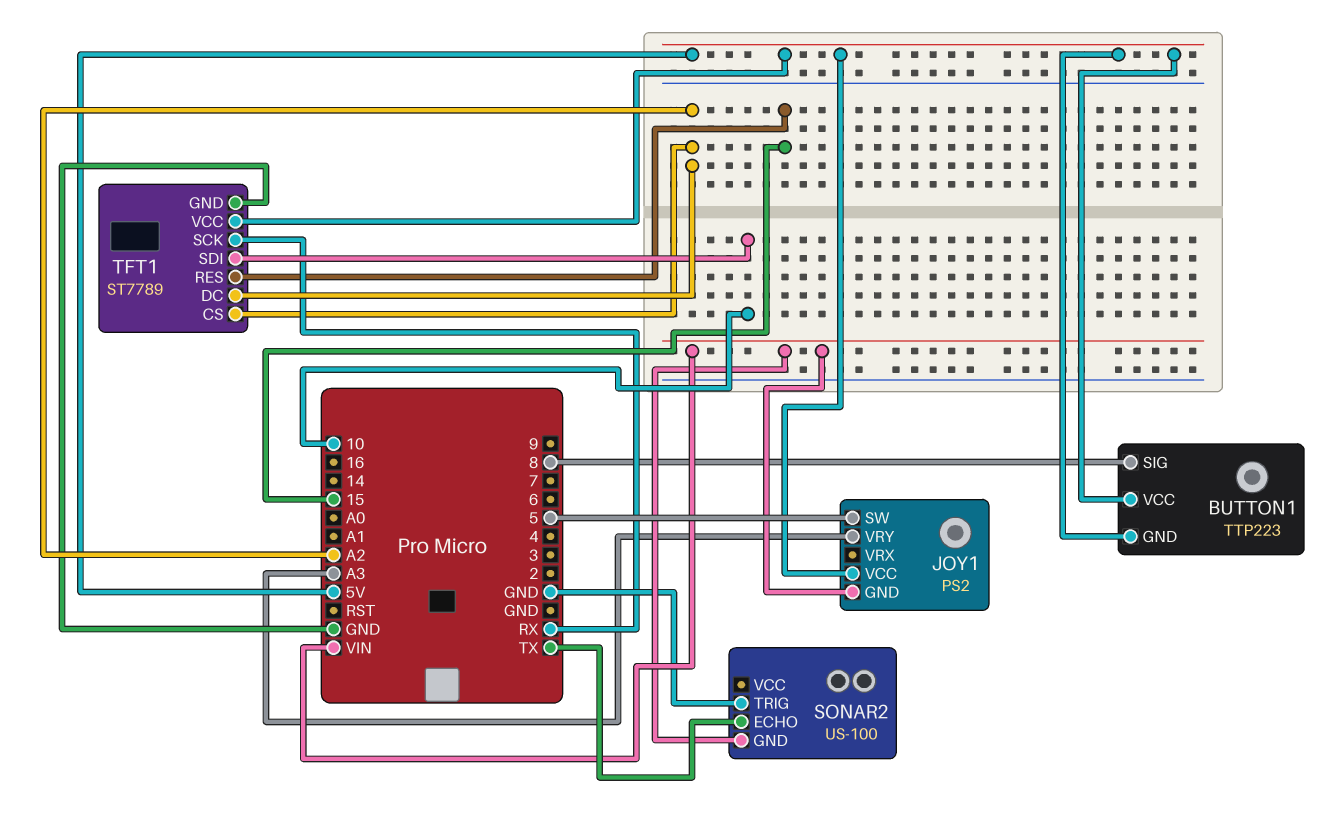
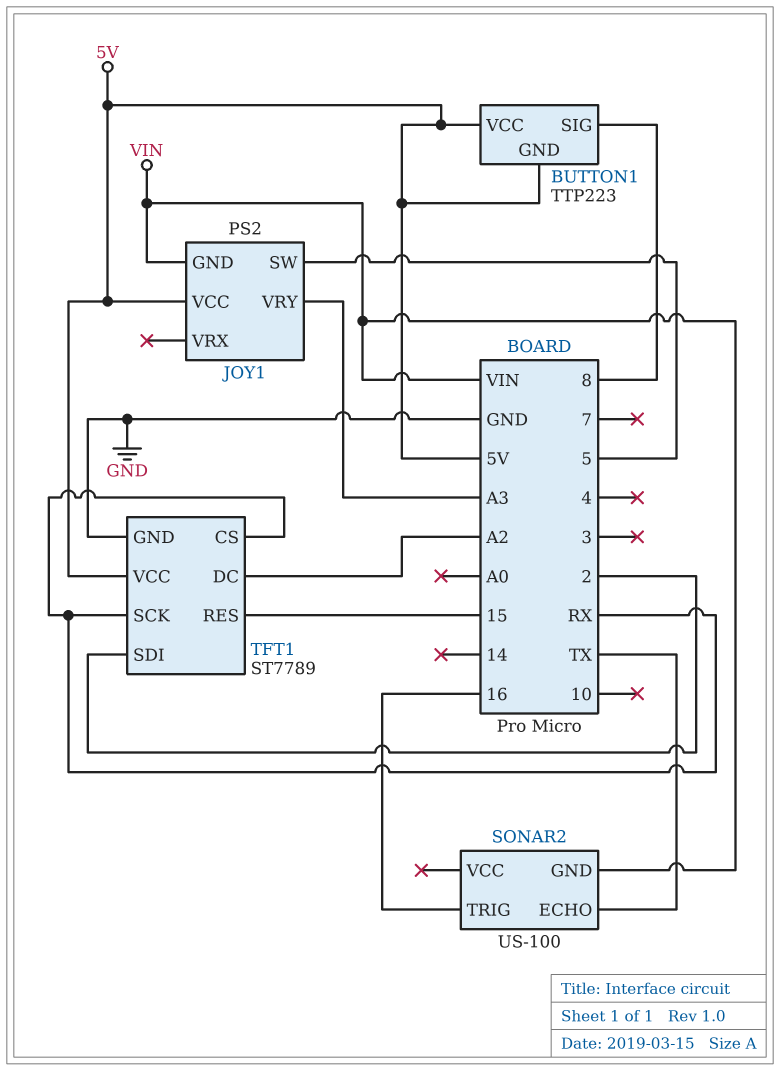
SONAR2 pin TRIG: GND -> 16
TFT1 pin CS: A2 -> RX
TFT1 pin SDI: 10 -> 2

